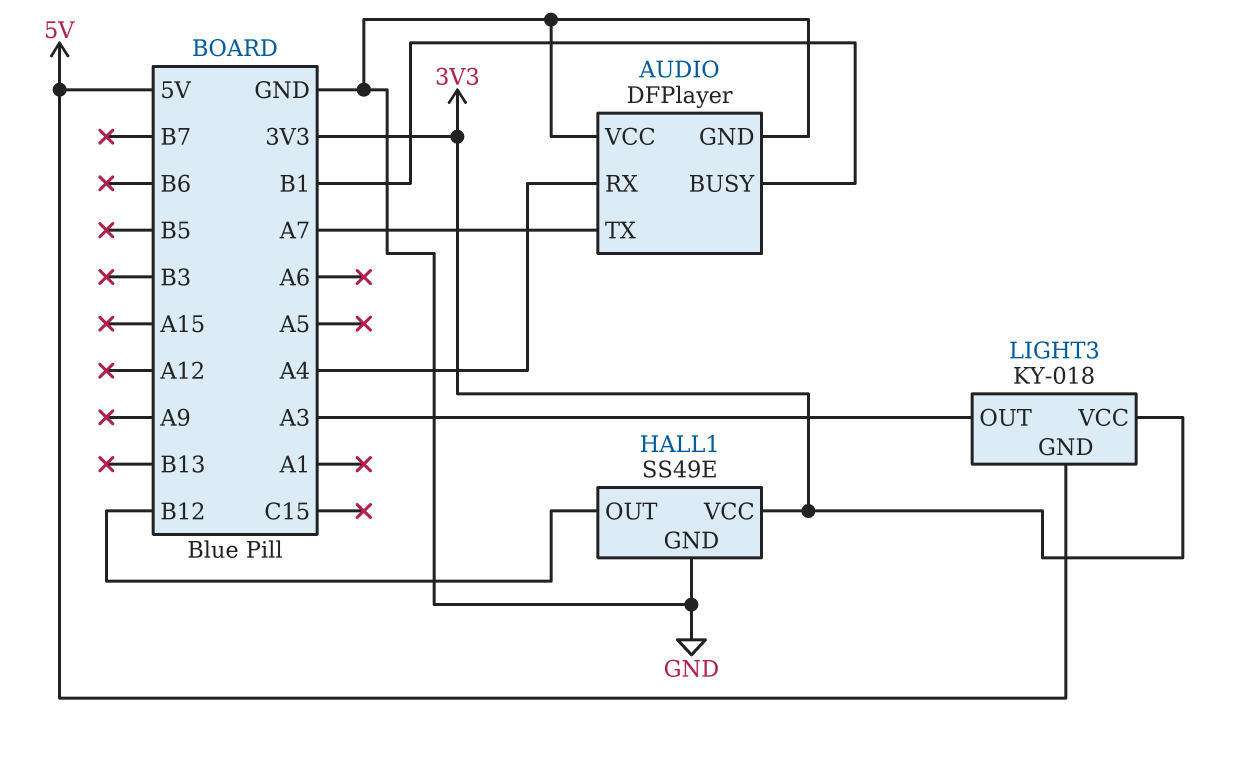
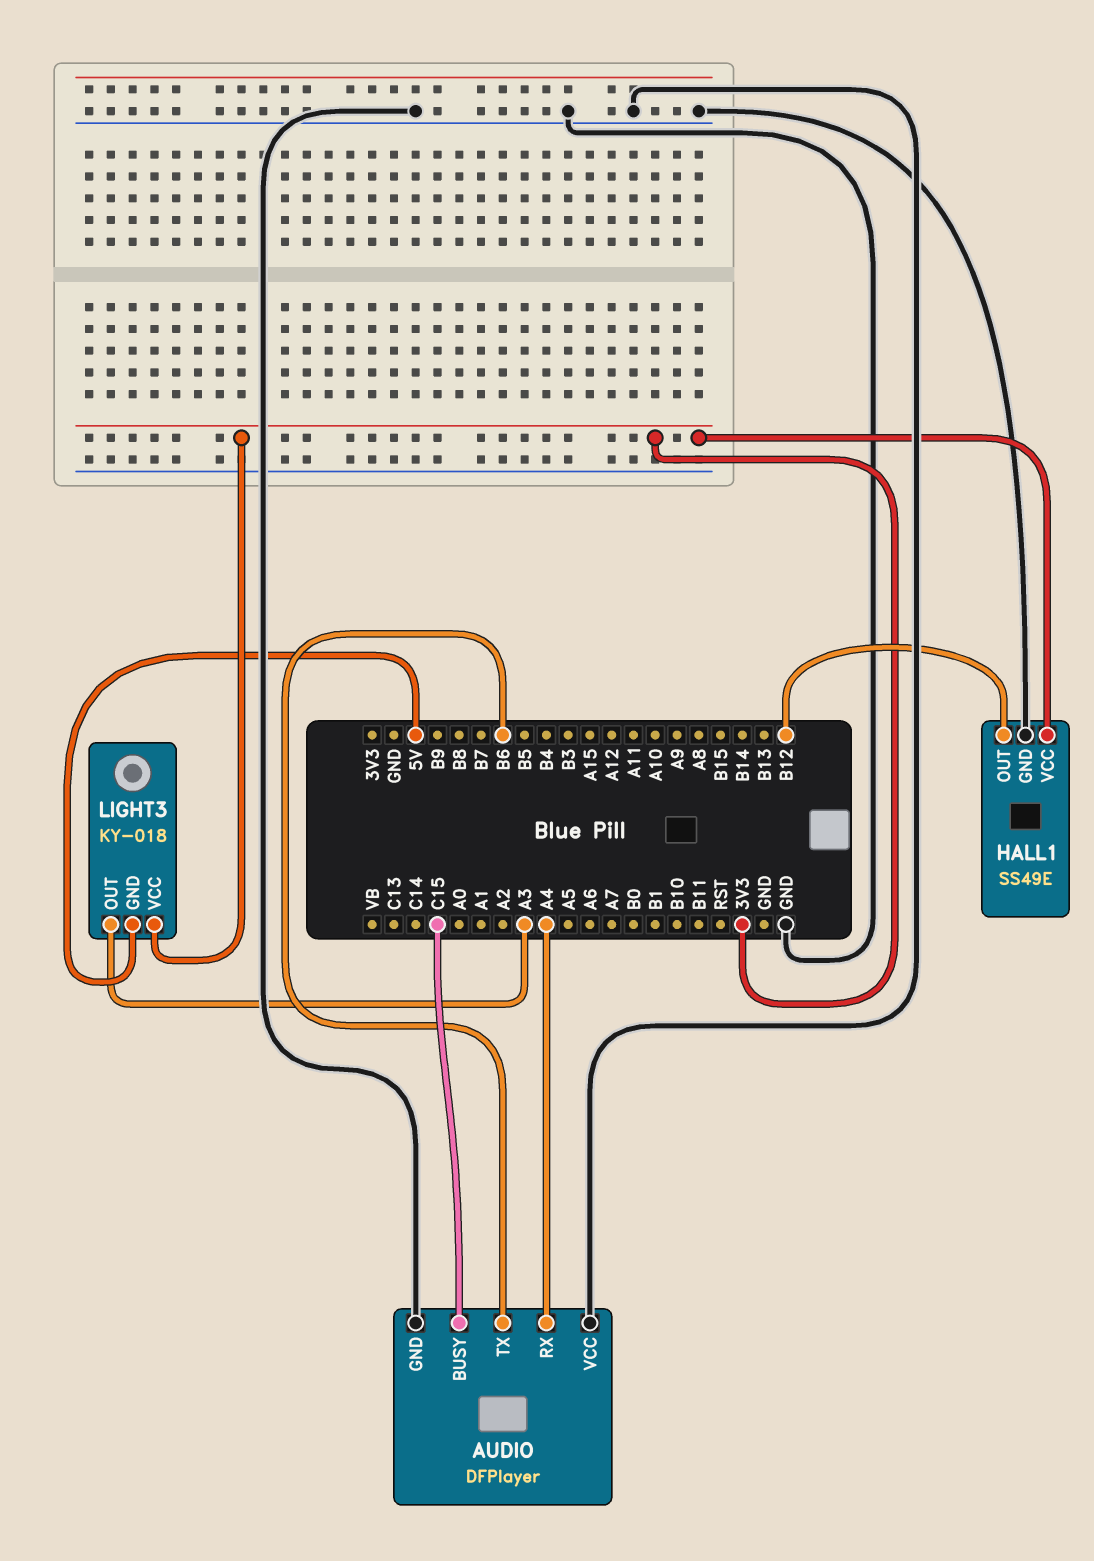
AUDIO pin BUSY: B1 -> C15
AUDIO pin TX: A7 -> B6

